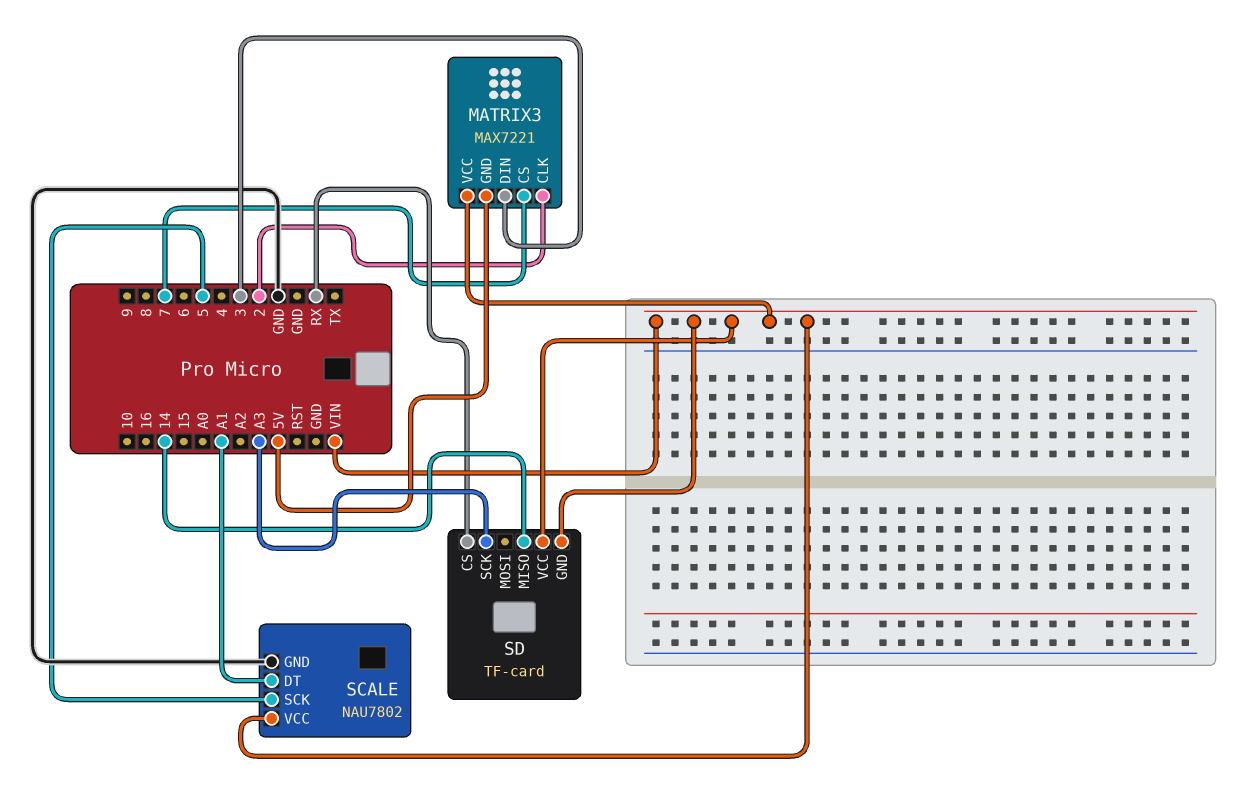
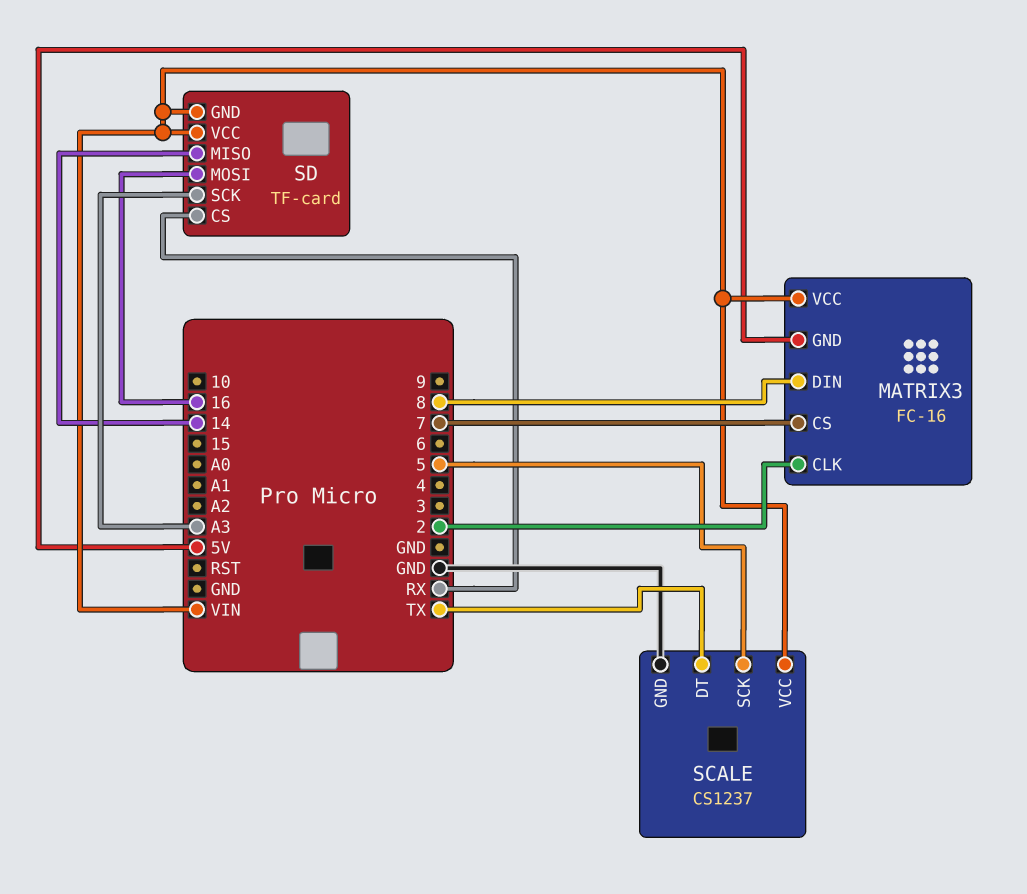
MATRIX3: MAX7221 -> FC-16
MATRIX3 pin DIN: 3 -> 8
SCALE: NAU7802 -> CS1237
SCALE pin DT: A1 -> TX
SD pin MOSI: none -> 16

